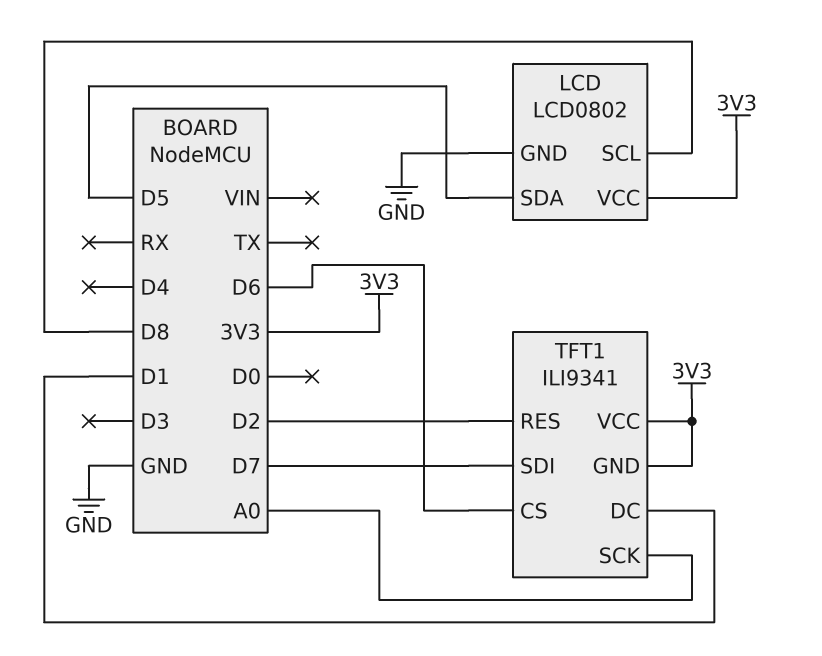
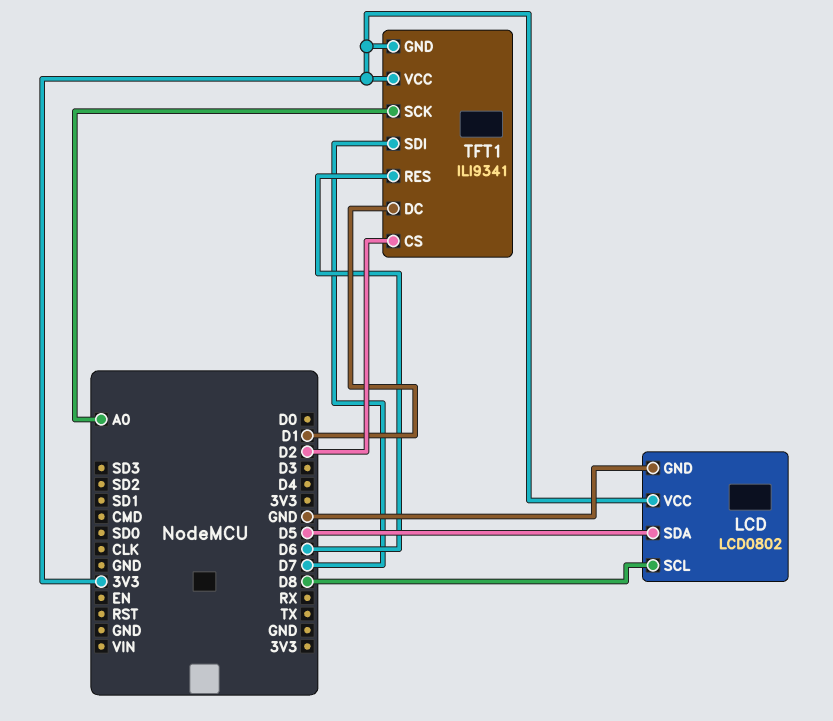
TFT1 pin CS: D6 -> D2
TFT1 pin RES: D2 -> D6

